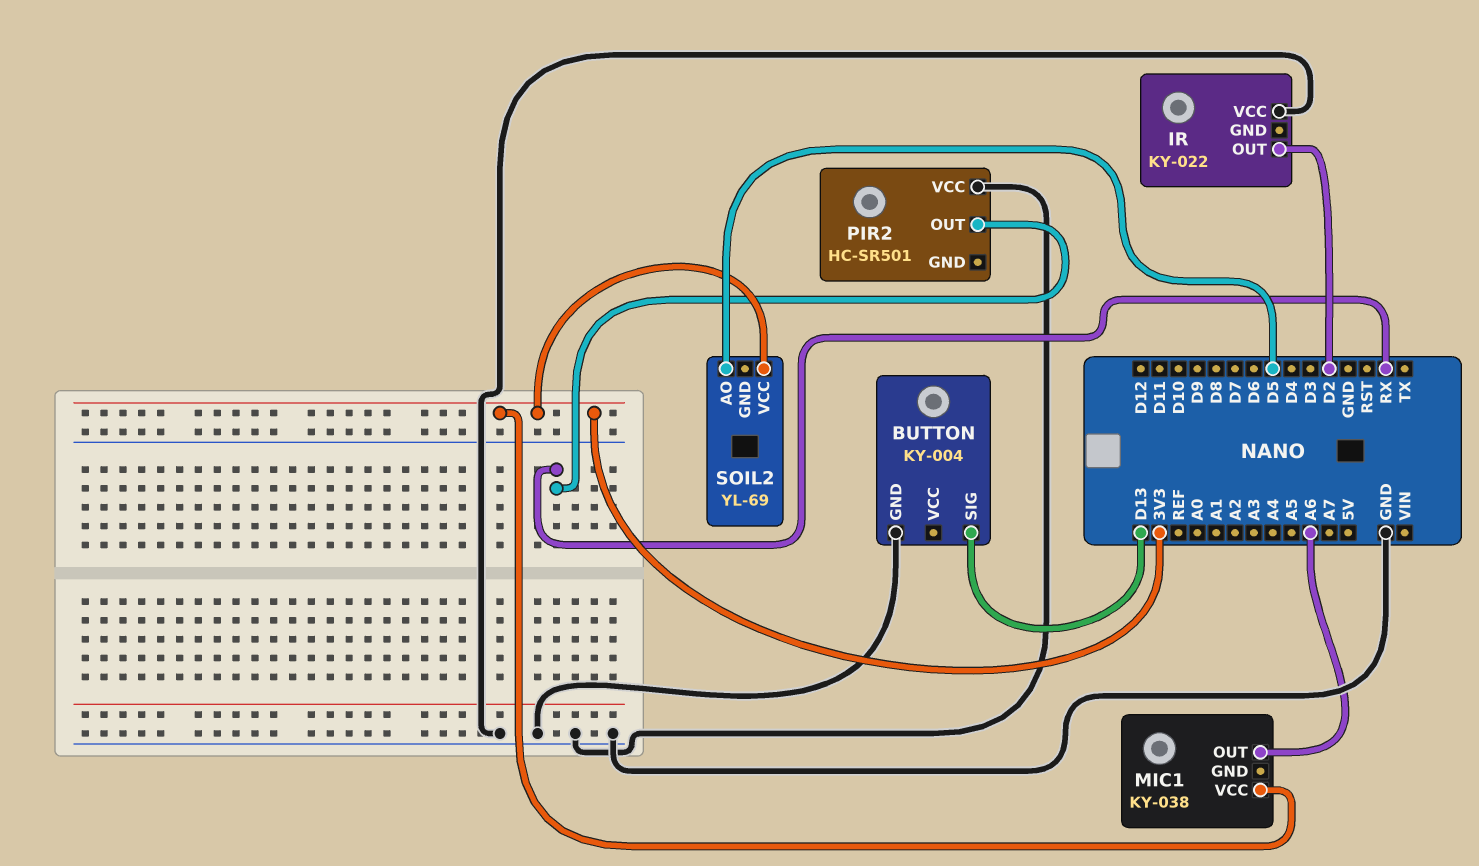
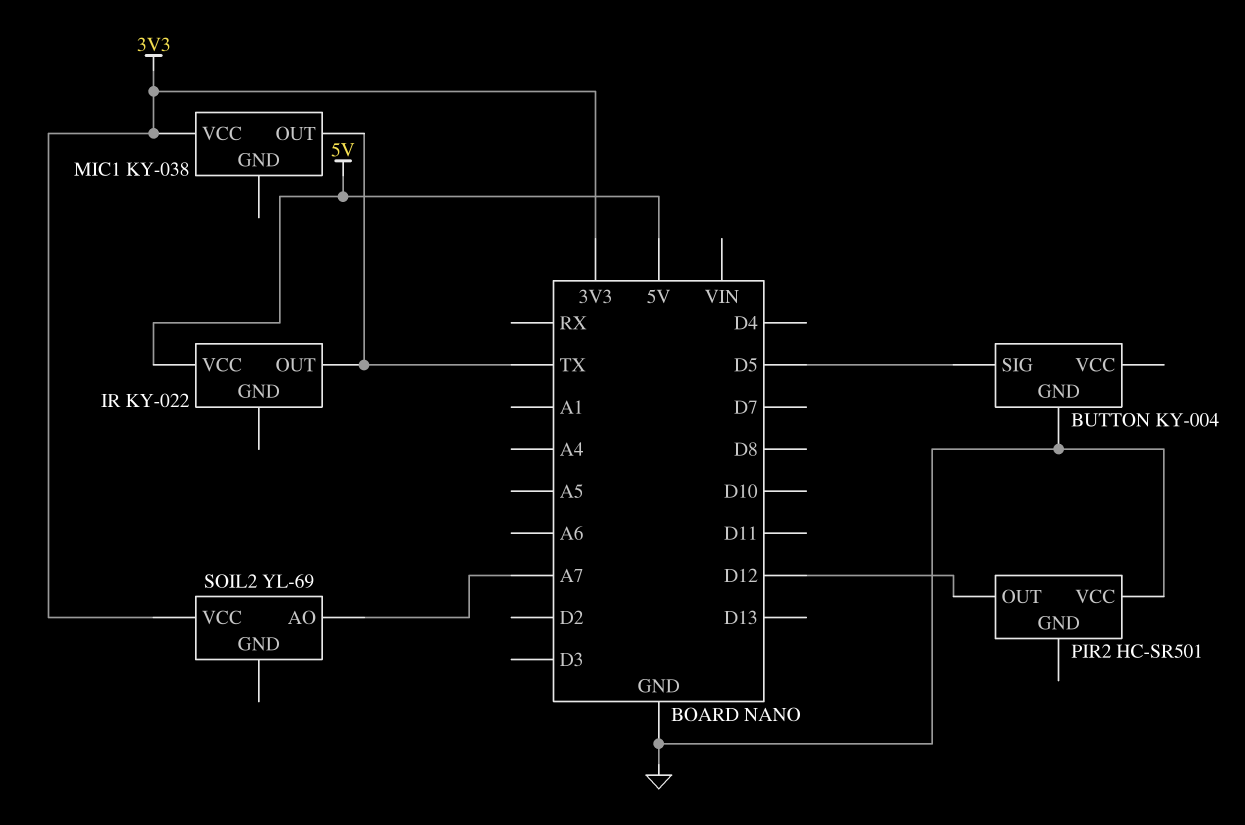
BUTTON pin SIG: D13 -> D5
IR pin OUT: D2 -> TX
IR pin VCC: GND -> 5V
MIC1 pin OUT: A6 -> TX
PIR2 pin OUT: RX -> D12
SOIL2 pin AO: D5 -> A7

